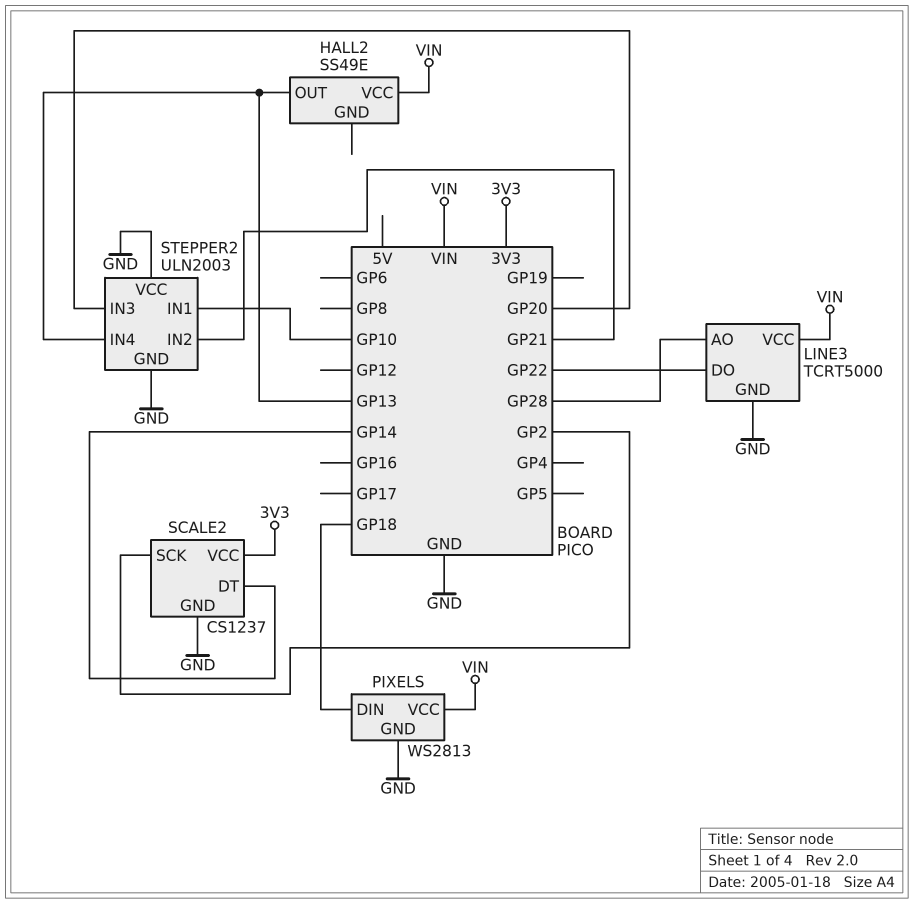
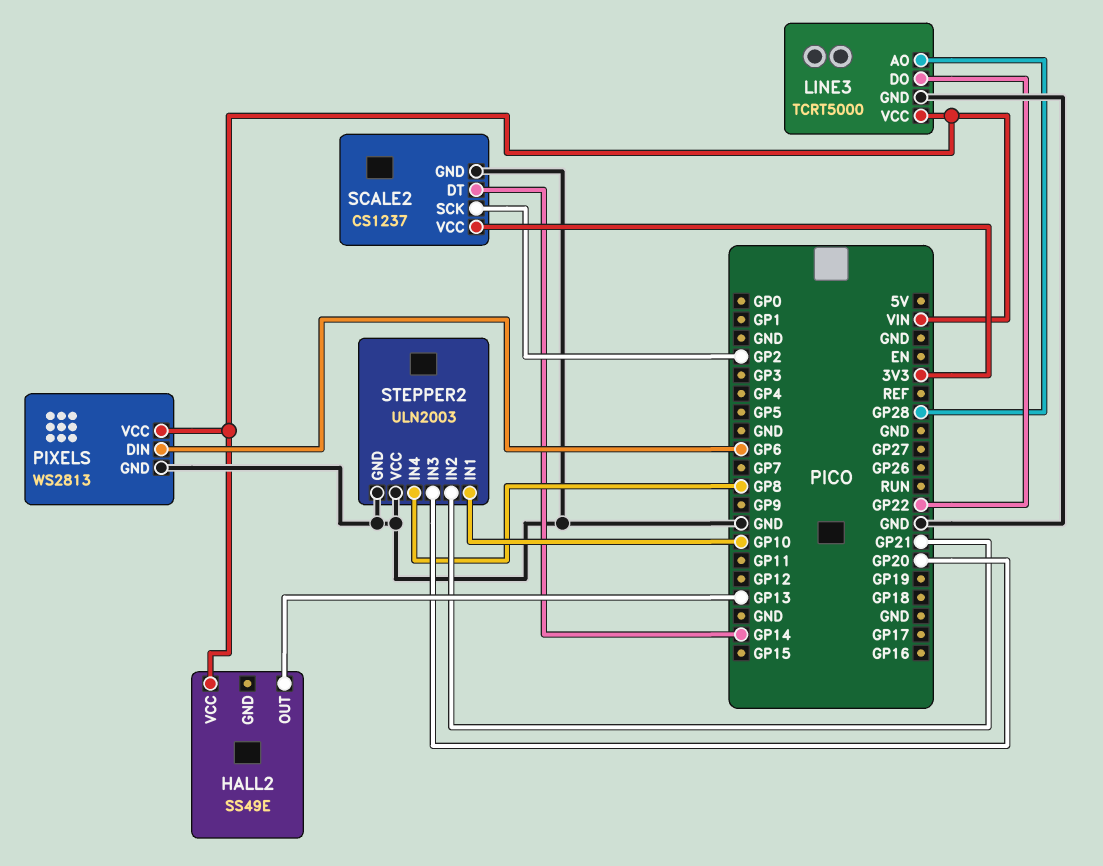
PIXELS pin DIN: GP18 -> GP6
STEPPER2 pin IN4: GP13 -> GP8

